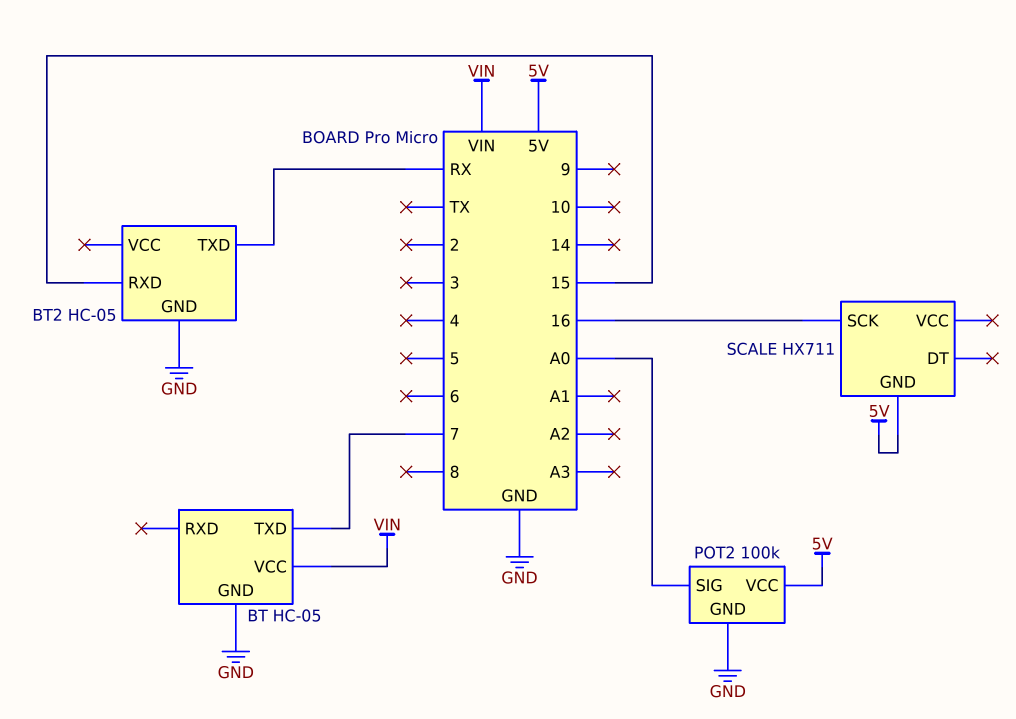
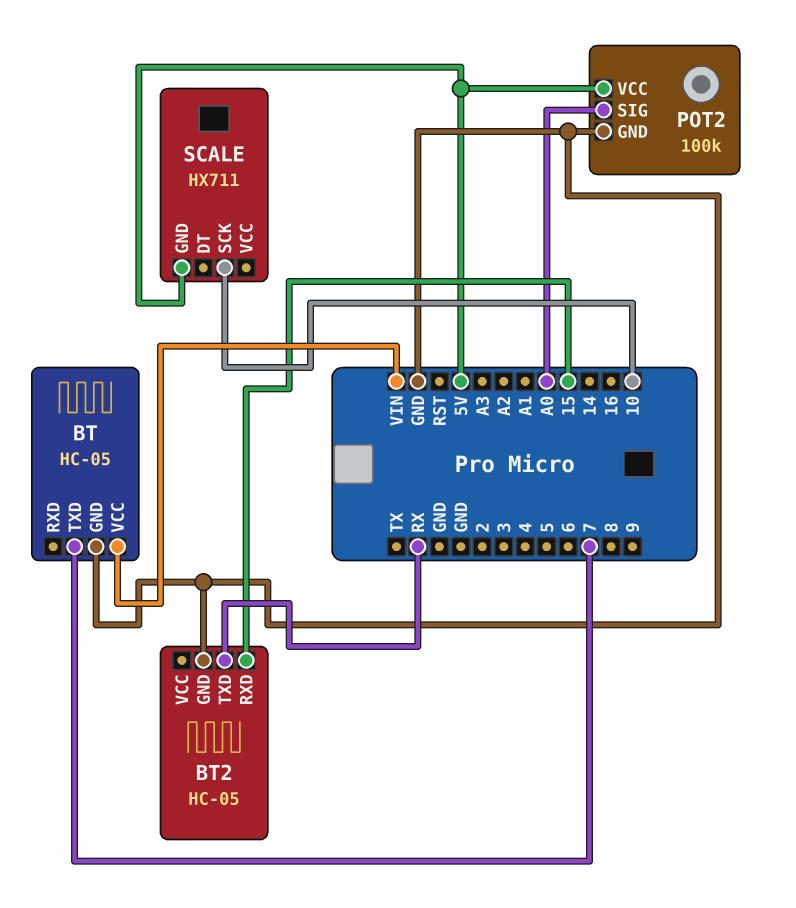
SCALE pin SCK: 16 -> 10

